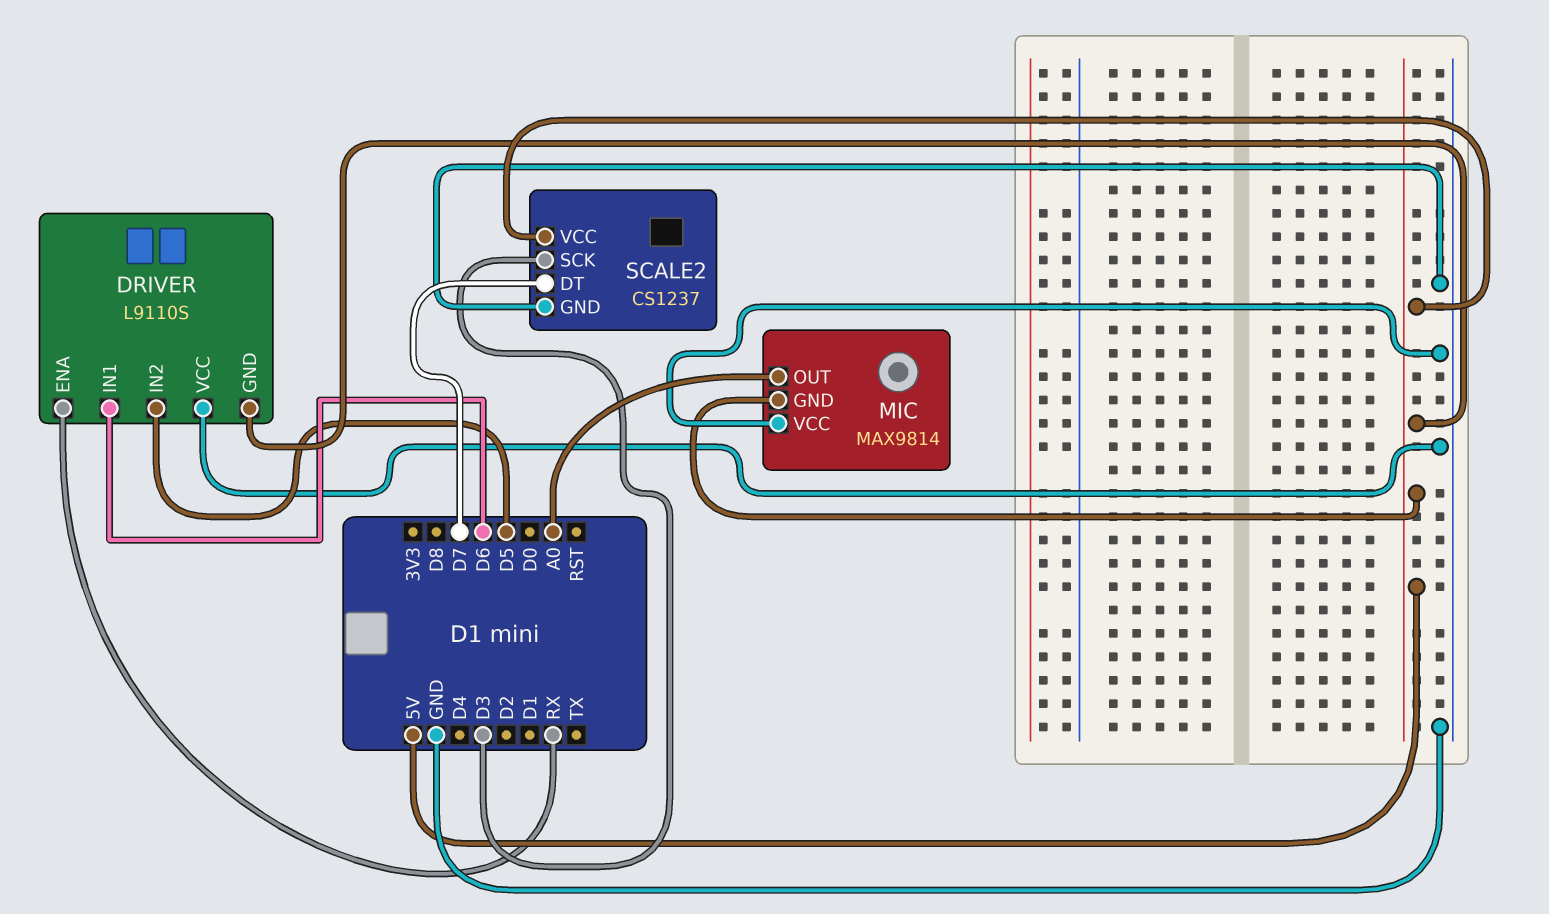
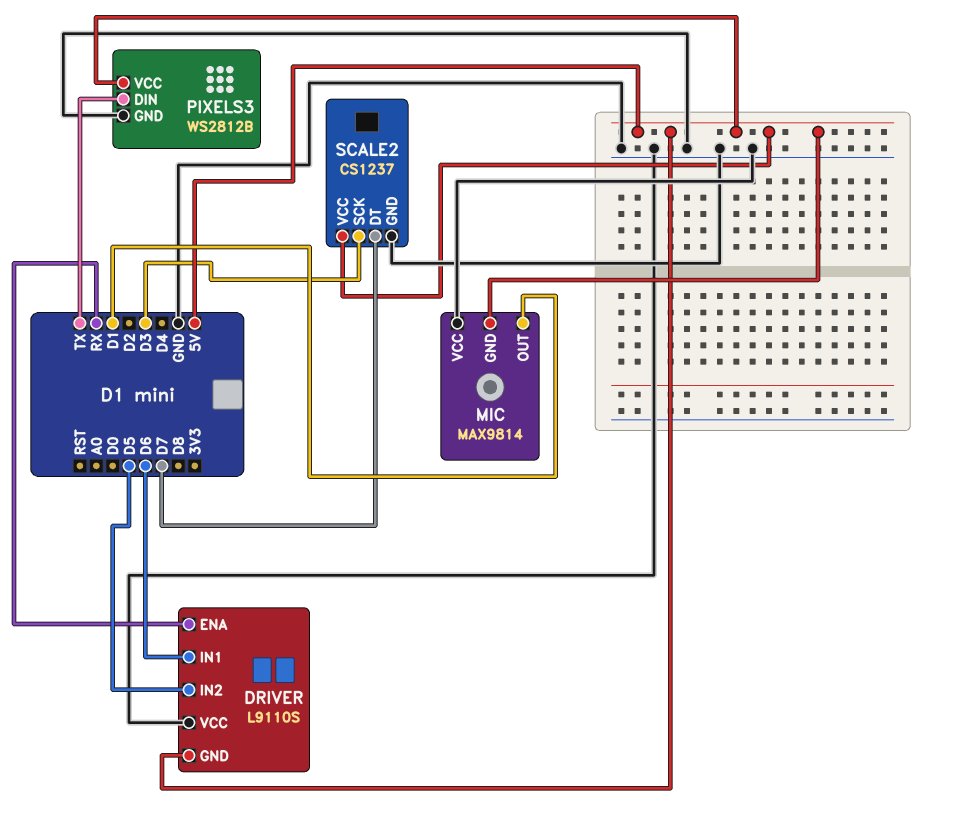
MIC pin OUT: A0 -> D1
PIXELS3: none -> WS2812B
PIXELS3 pin DIN: none -> TX
PIXELS3 pin GND: none -> GND
PIXELS3 pin VCC: none -> 5V

